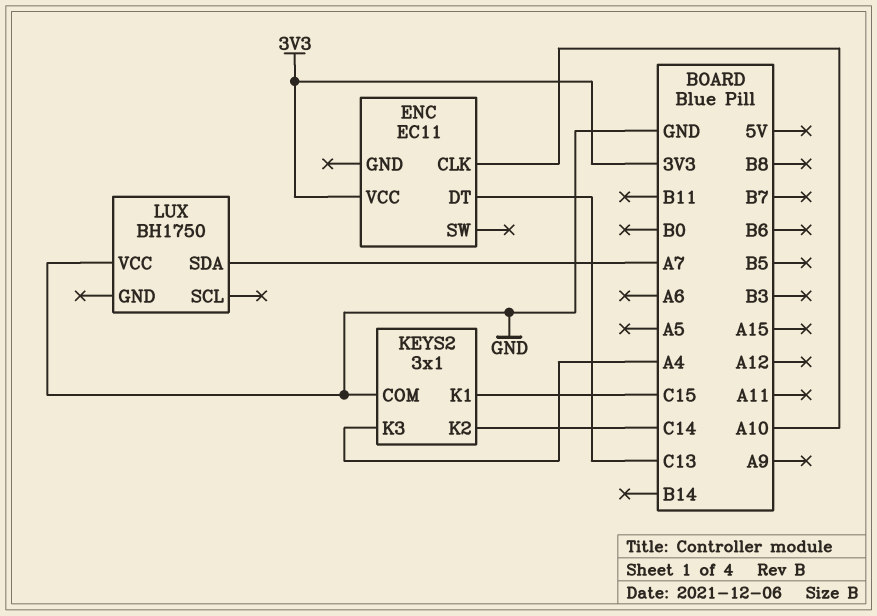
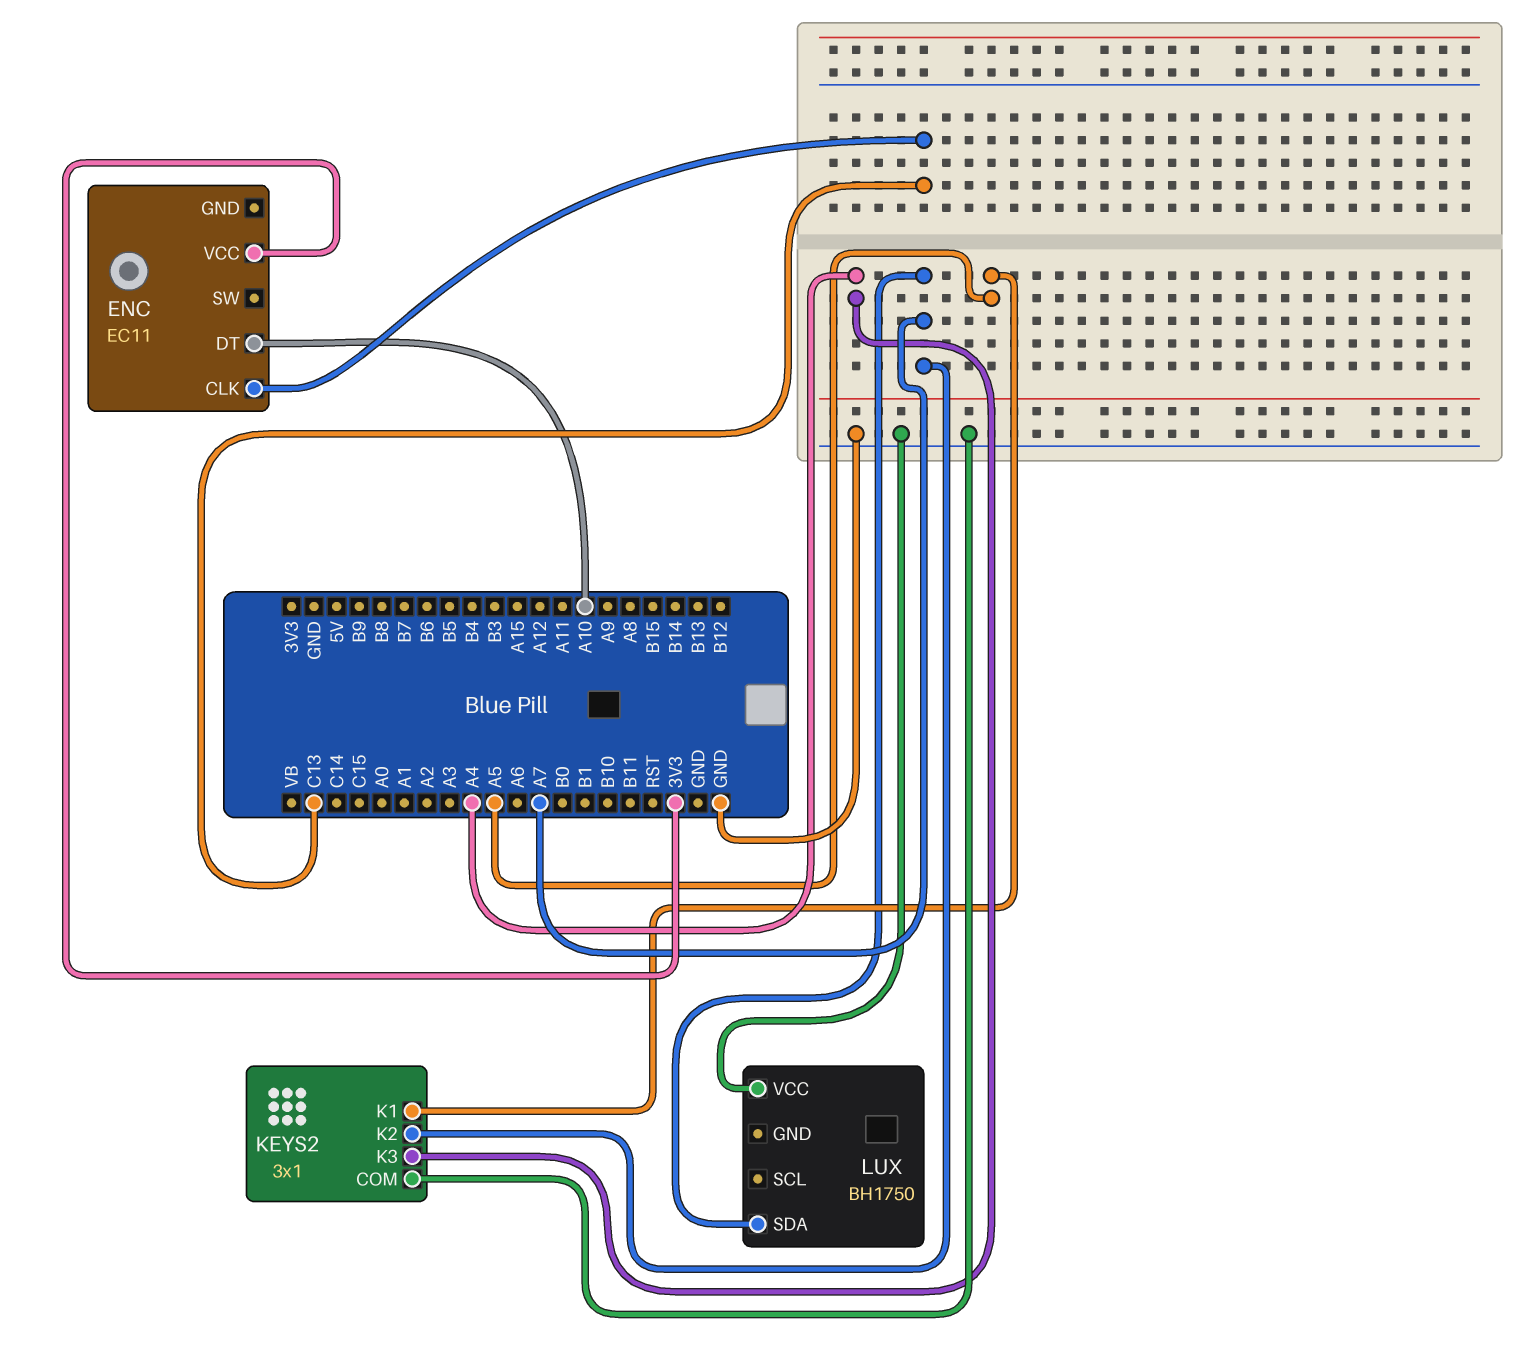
ENC pin CLK: A10 -> C13
ENC pin DT: C13 -> A10
KEYS2 pin K1: C15 -> A5
KEYS2 pin K2: C14 -> A7

